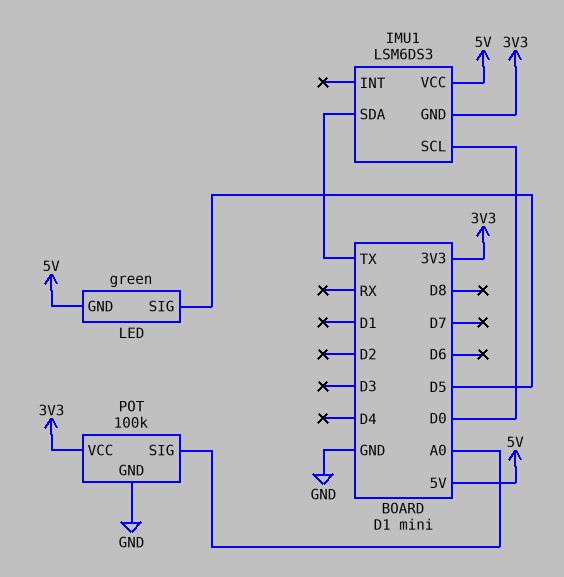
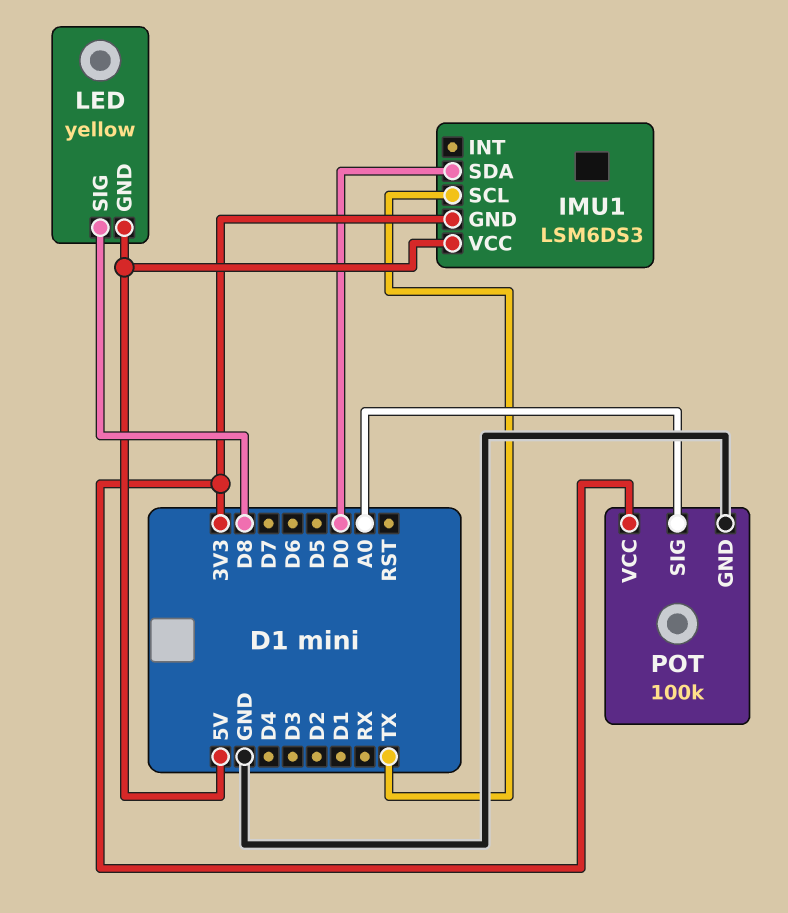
IMU1 pin SCL: D0 -> TX
IMU1 pin SDA: TX -> D0
LED: green -> yellow
LED pin SIG: D5 -> D8

